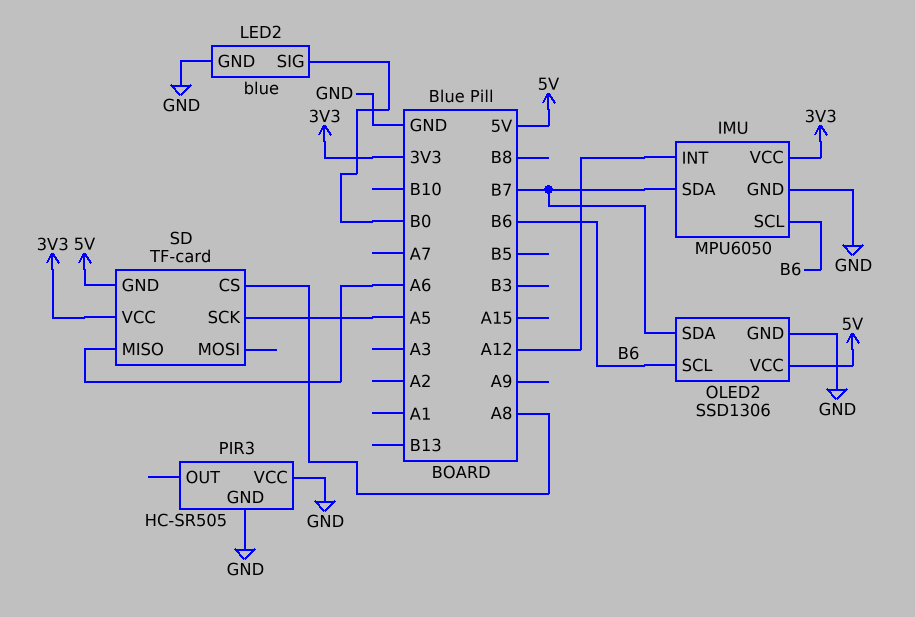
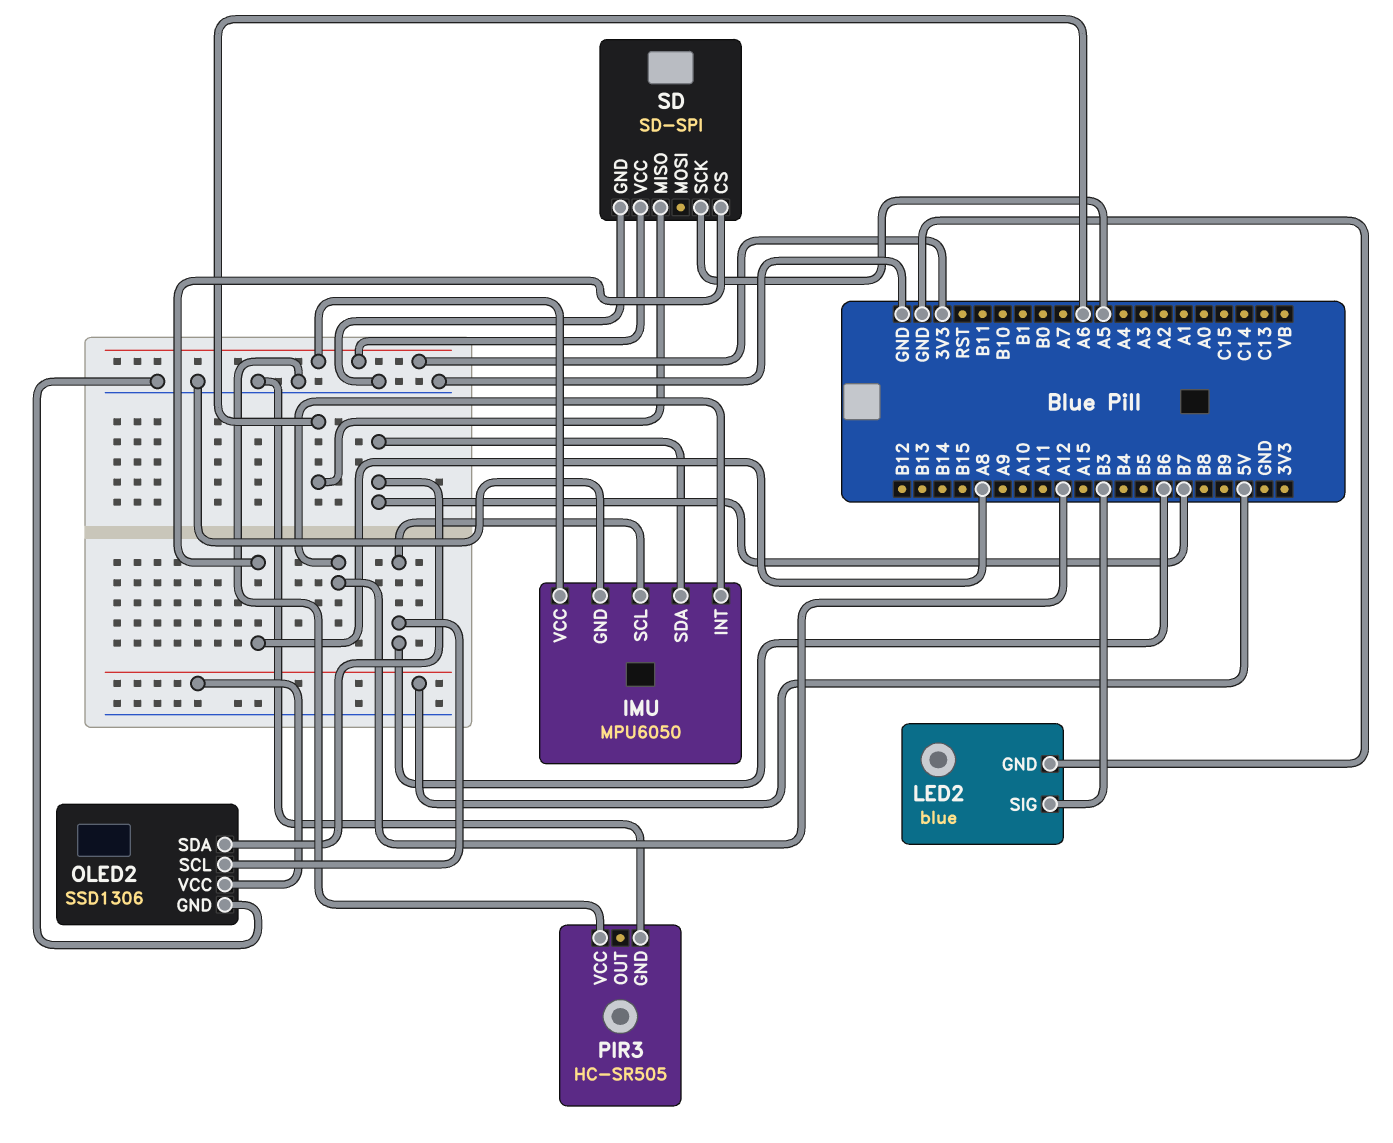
LED2 pin SIG: B0 -> B3
SD: TF-card -> SD-SPI
SD pin GND: 5V -> GND

